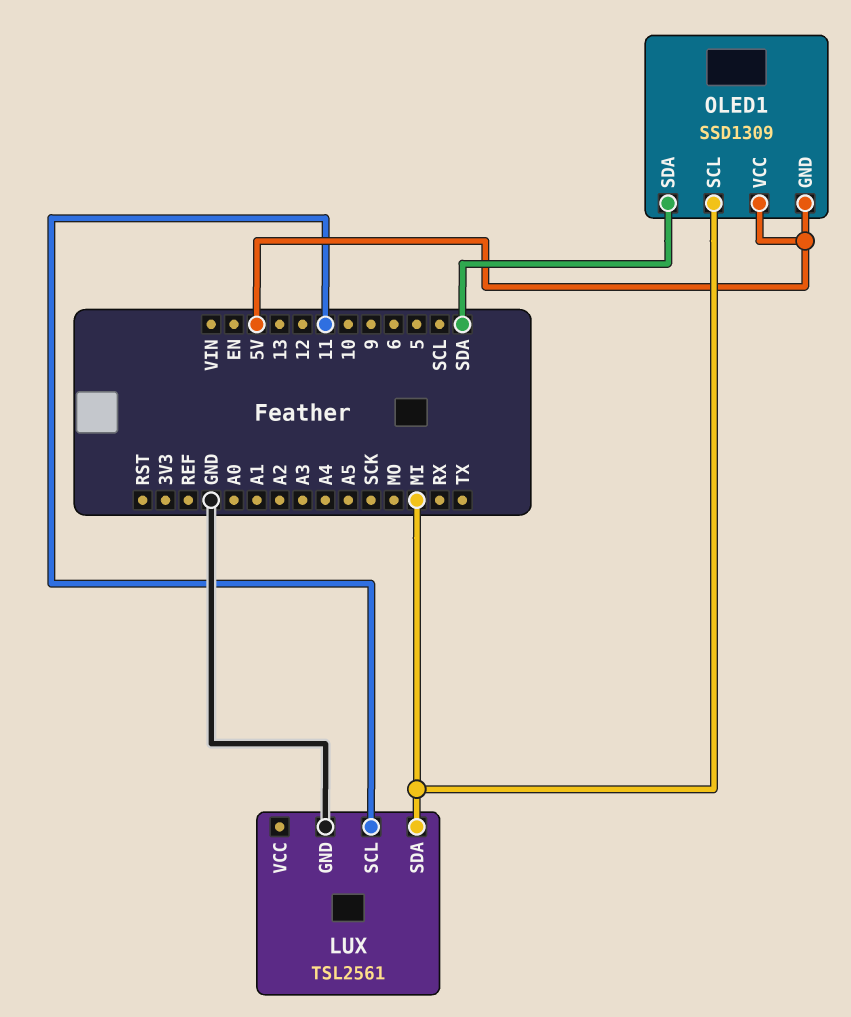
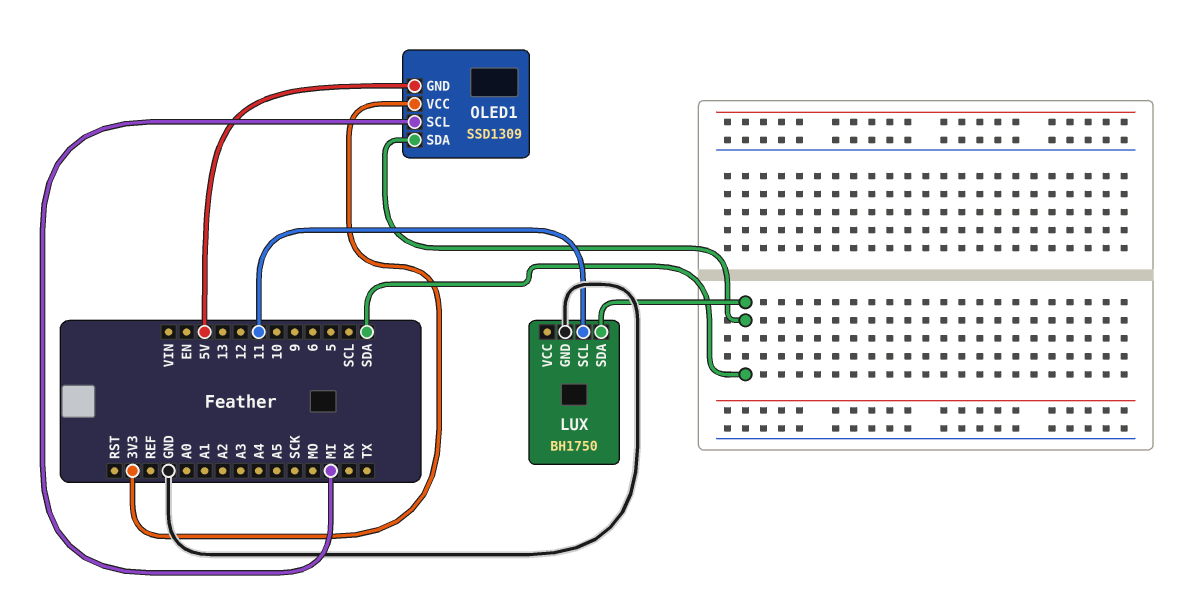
LUX: TSL2561 -> BH1750
LUX pin SDA: MI -> SDA
OLED1 pin VCC: 5V -> 3V3

